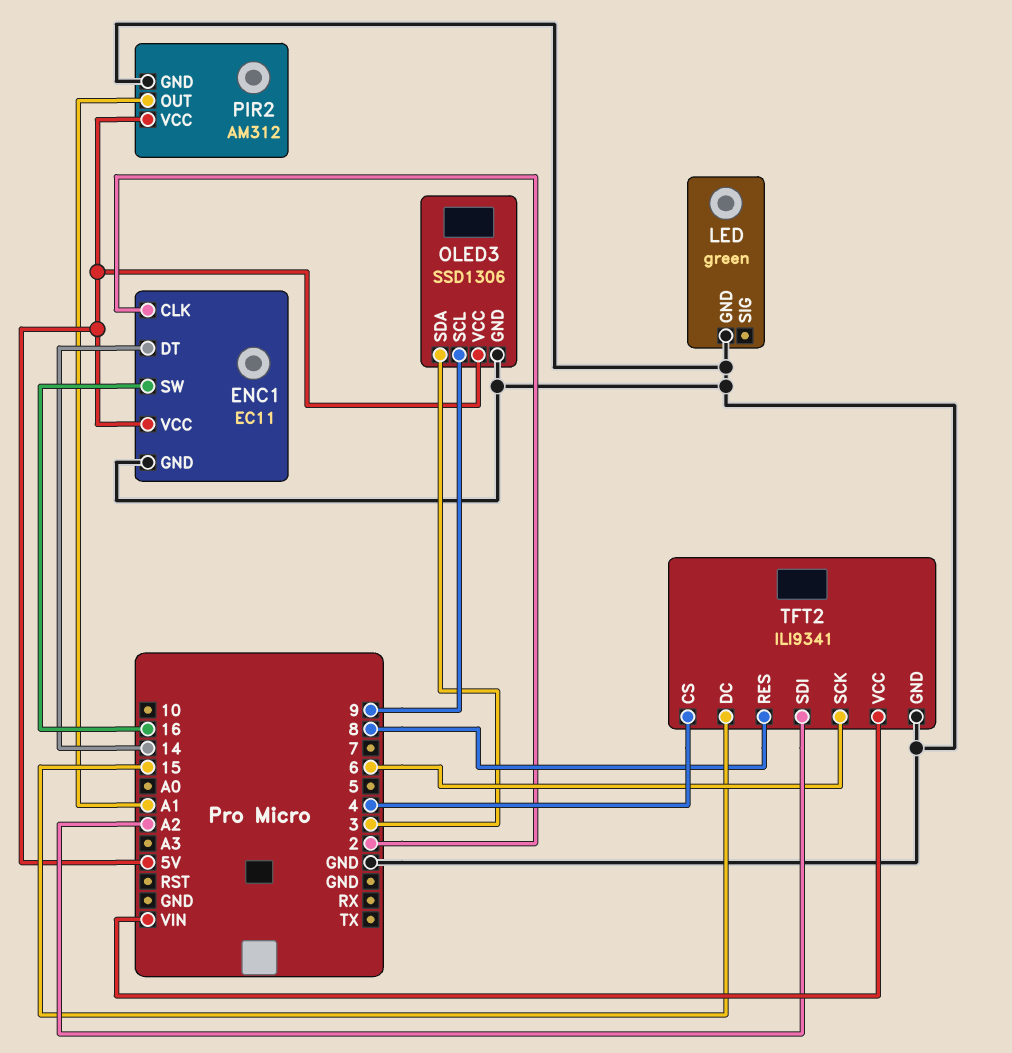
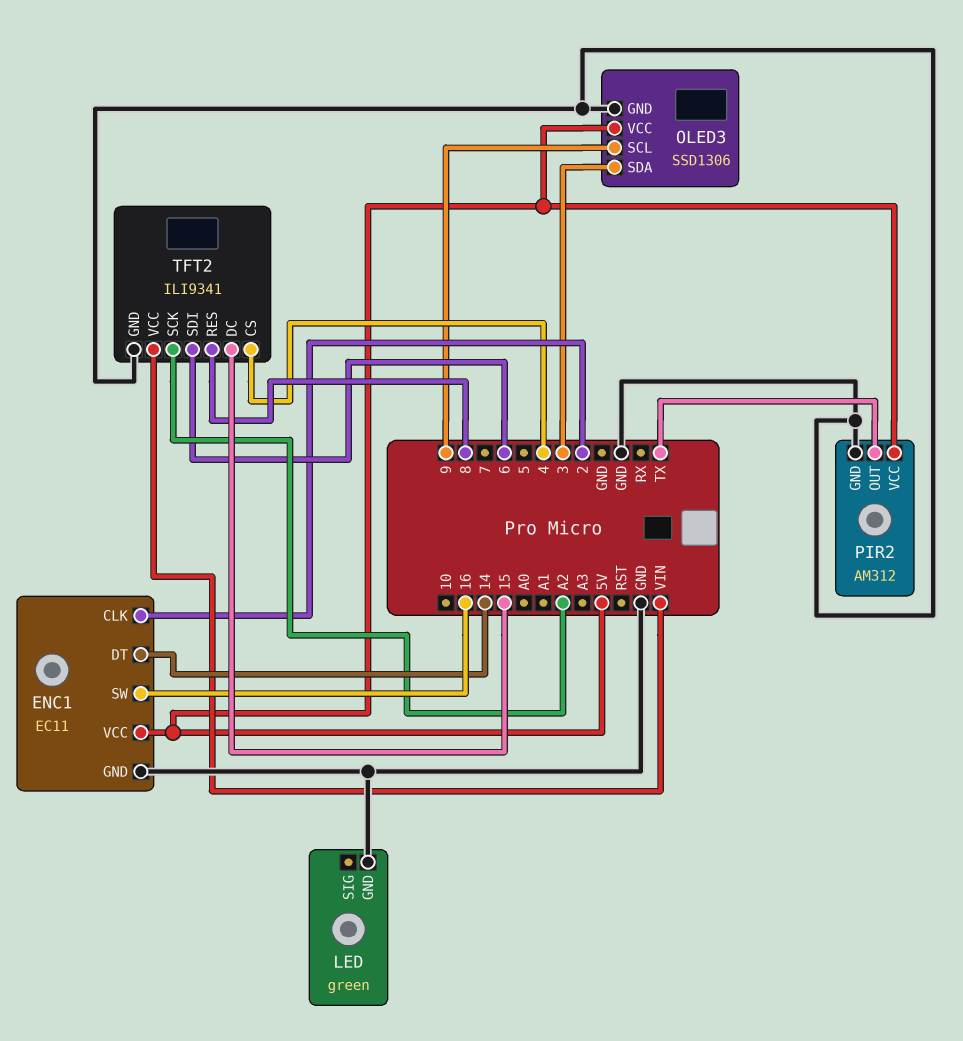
PIR2 pin OUT: A1 -> TX
TFT2 pin SCK: 6 -> A2
TFT2 pin SDI: A2 -> 6

